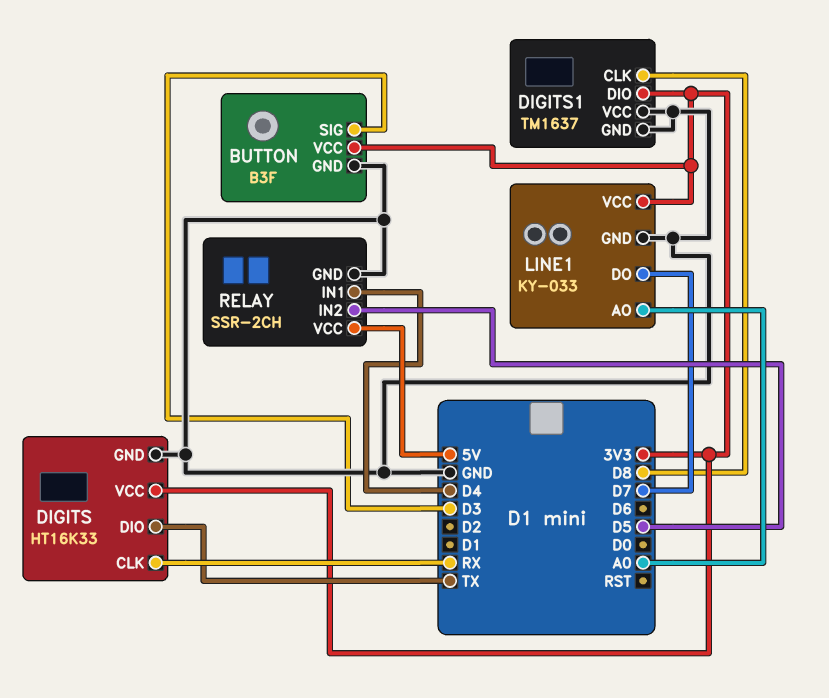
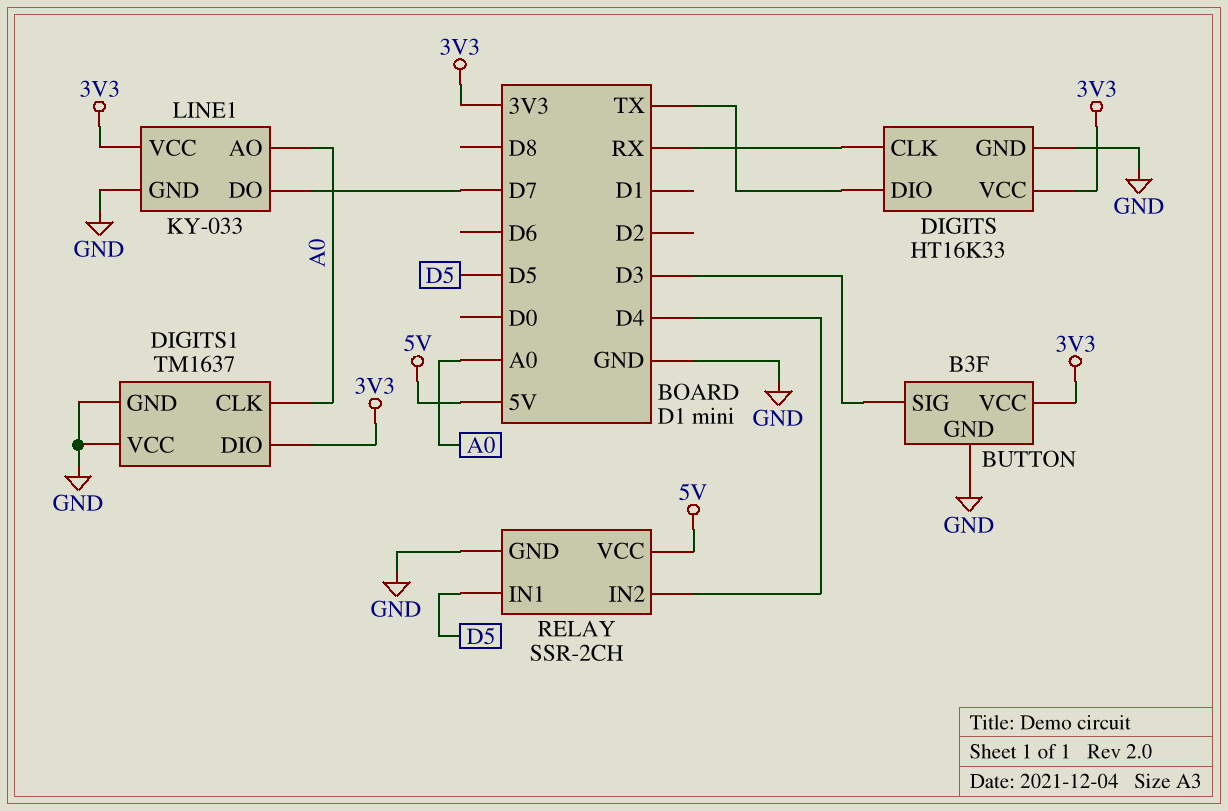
DIGITS1 pin CLK: D8 -> A0
RELAY pin IN1: D4 -> D5
RELAY pin IN2: D5 -> D4

